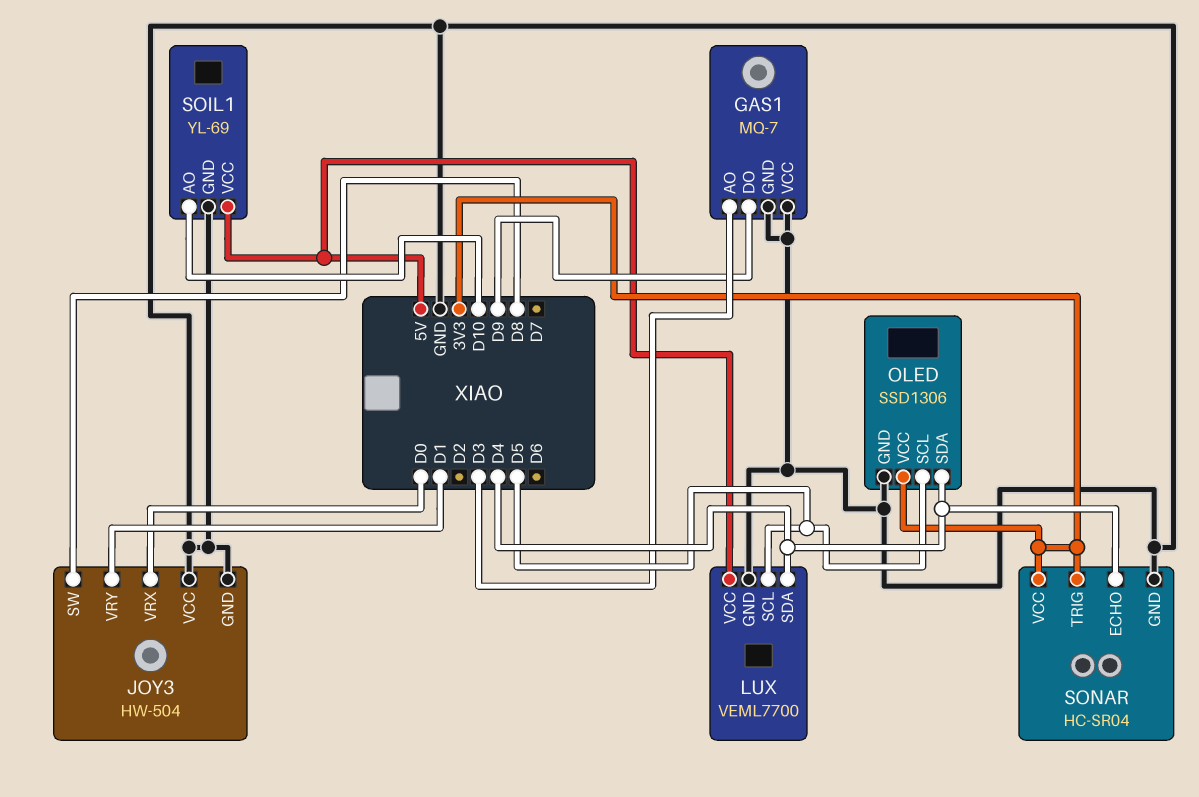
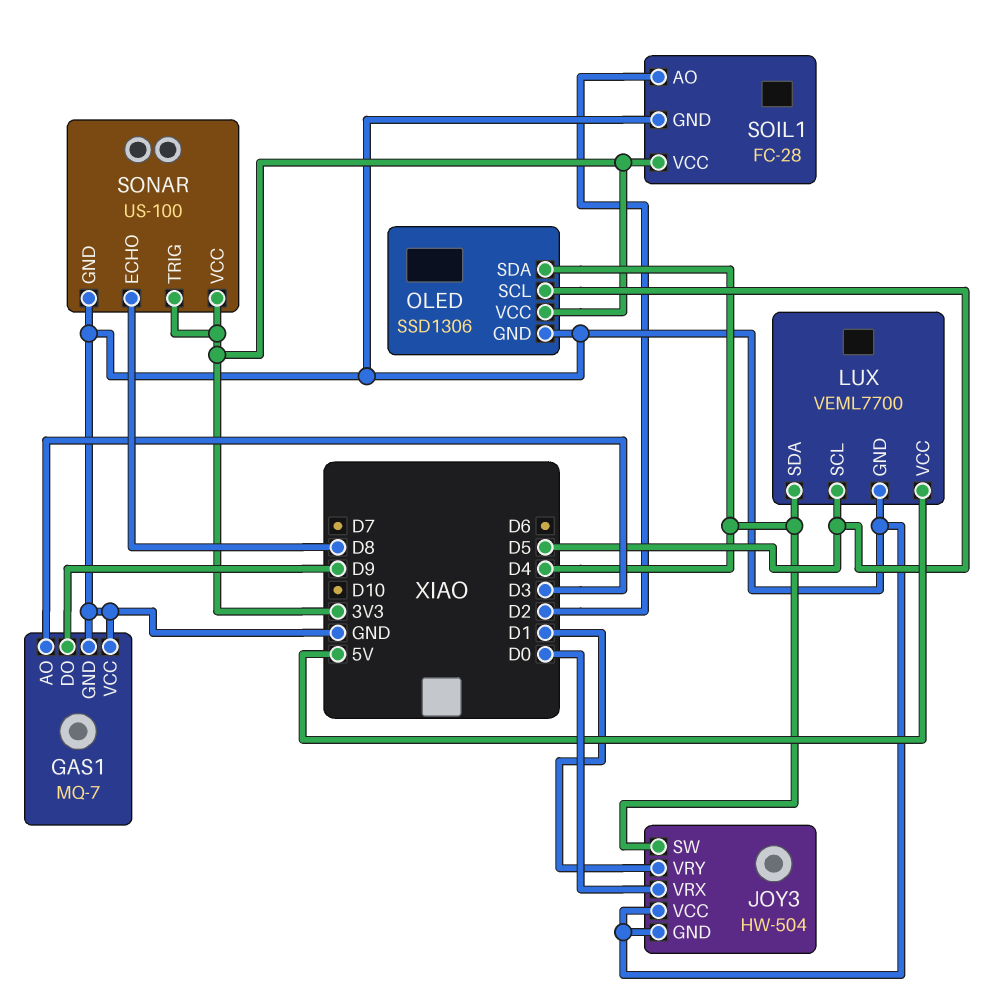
JOY3 pin SW: D8 -> D4
SOIL1: YL-69 -> FC-28
SOIL1 pin AO: D10 -> D2
SOIL1 pin VCC: 5V -> 3V3
SONAR: HC-SR04 -> US-100
SONAR pin ECHO: D4 -> D8

